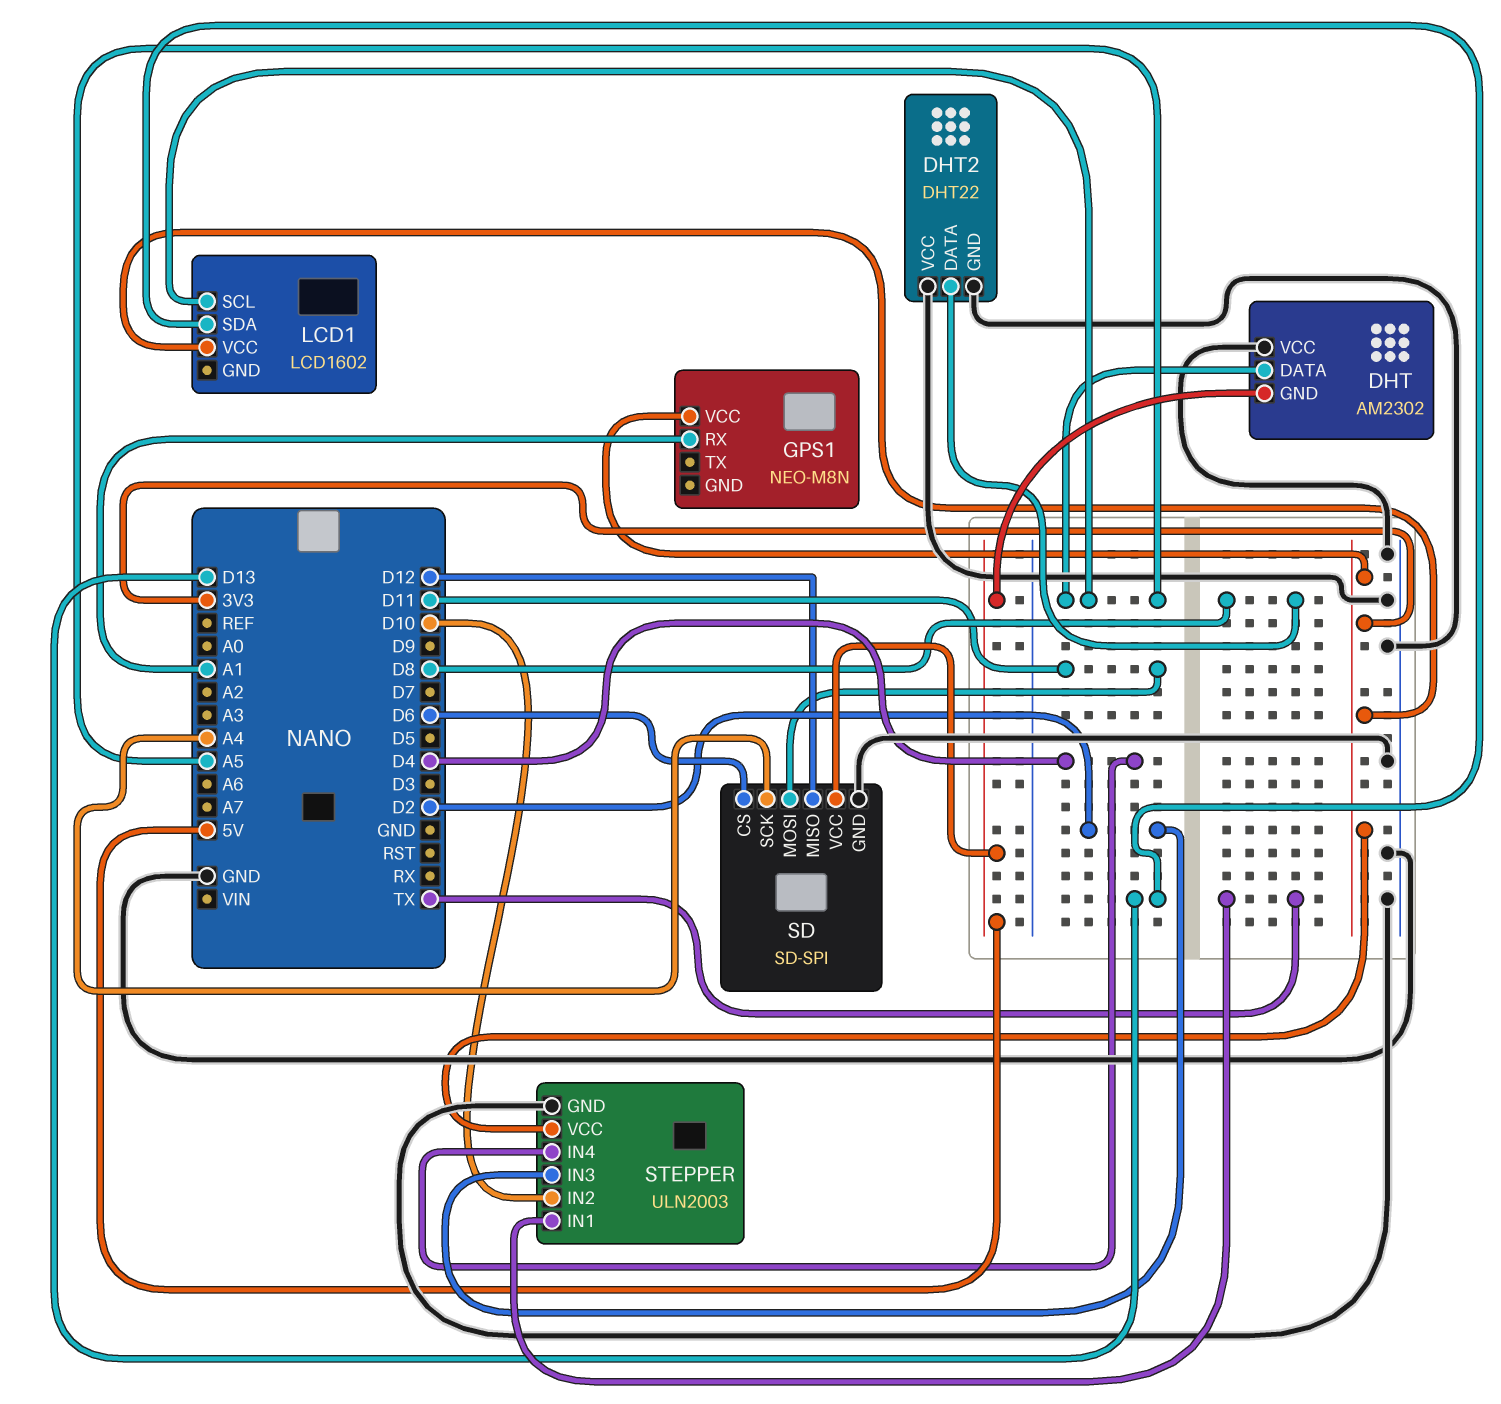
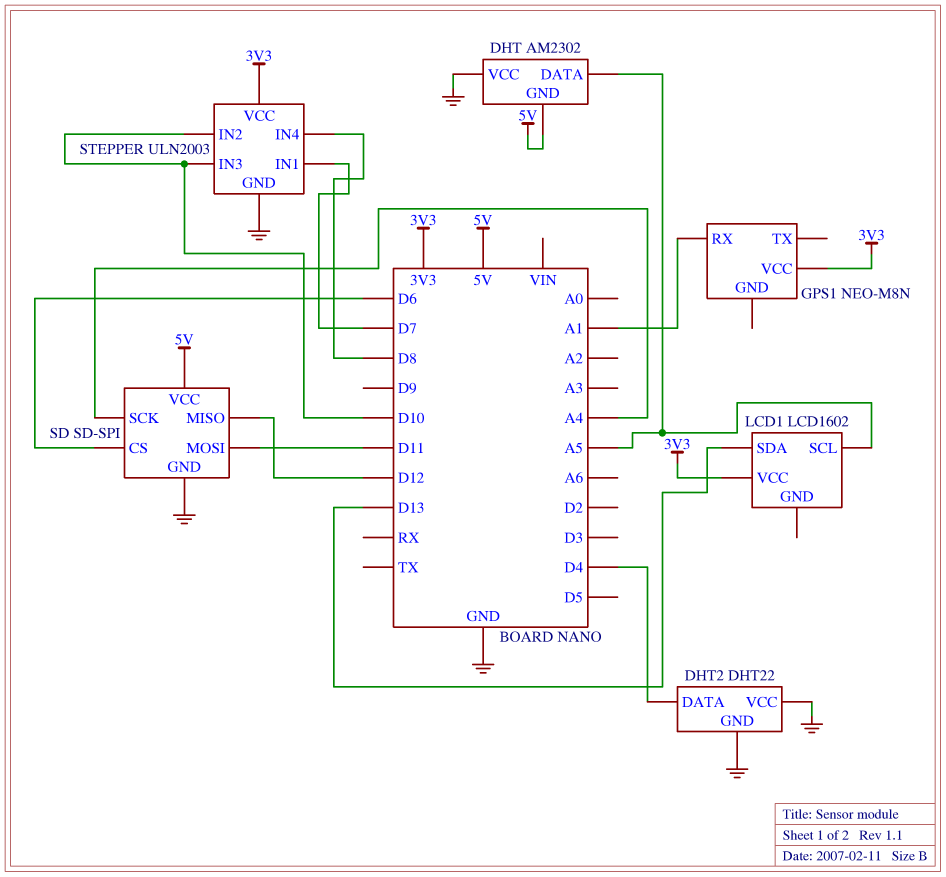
DHT2 pin DATA: D8 -> D4
STEPPER pin IN1: TX -> D7
STEPPER pin IN3: D2 -> D10
STEPPER pin IN4: D4 -> D8

